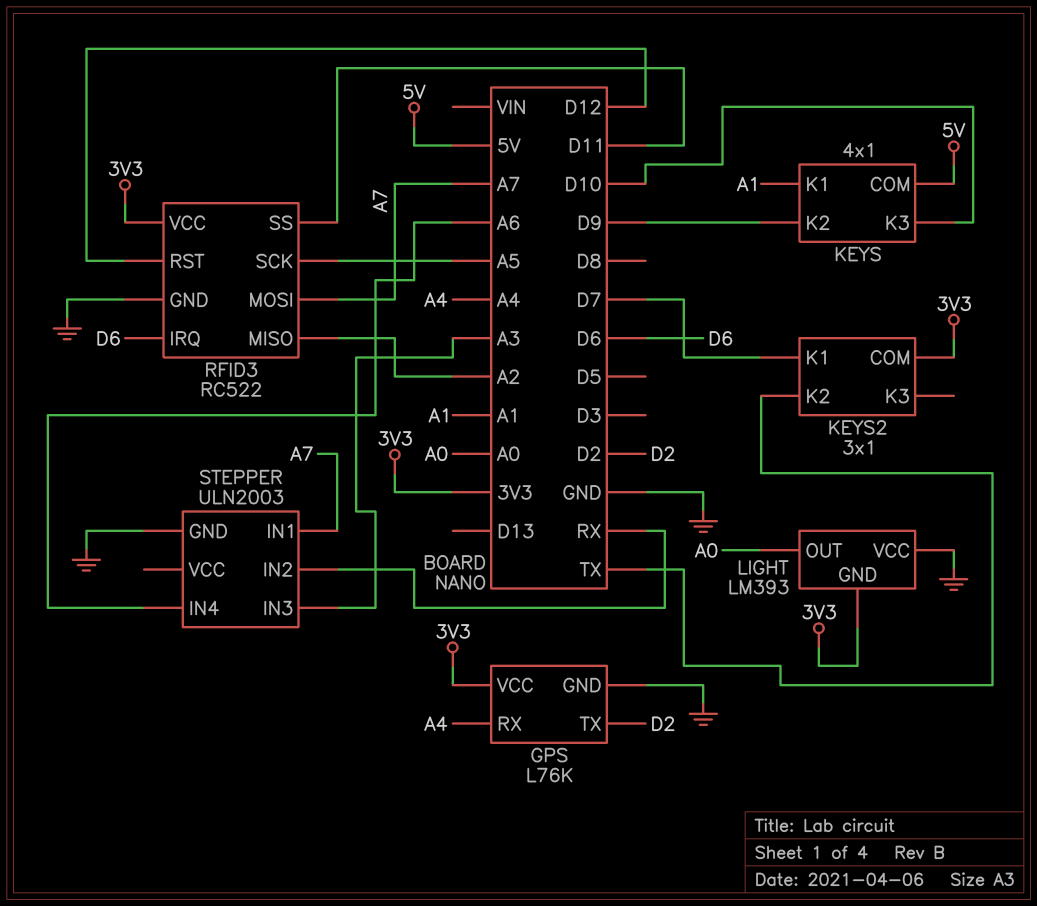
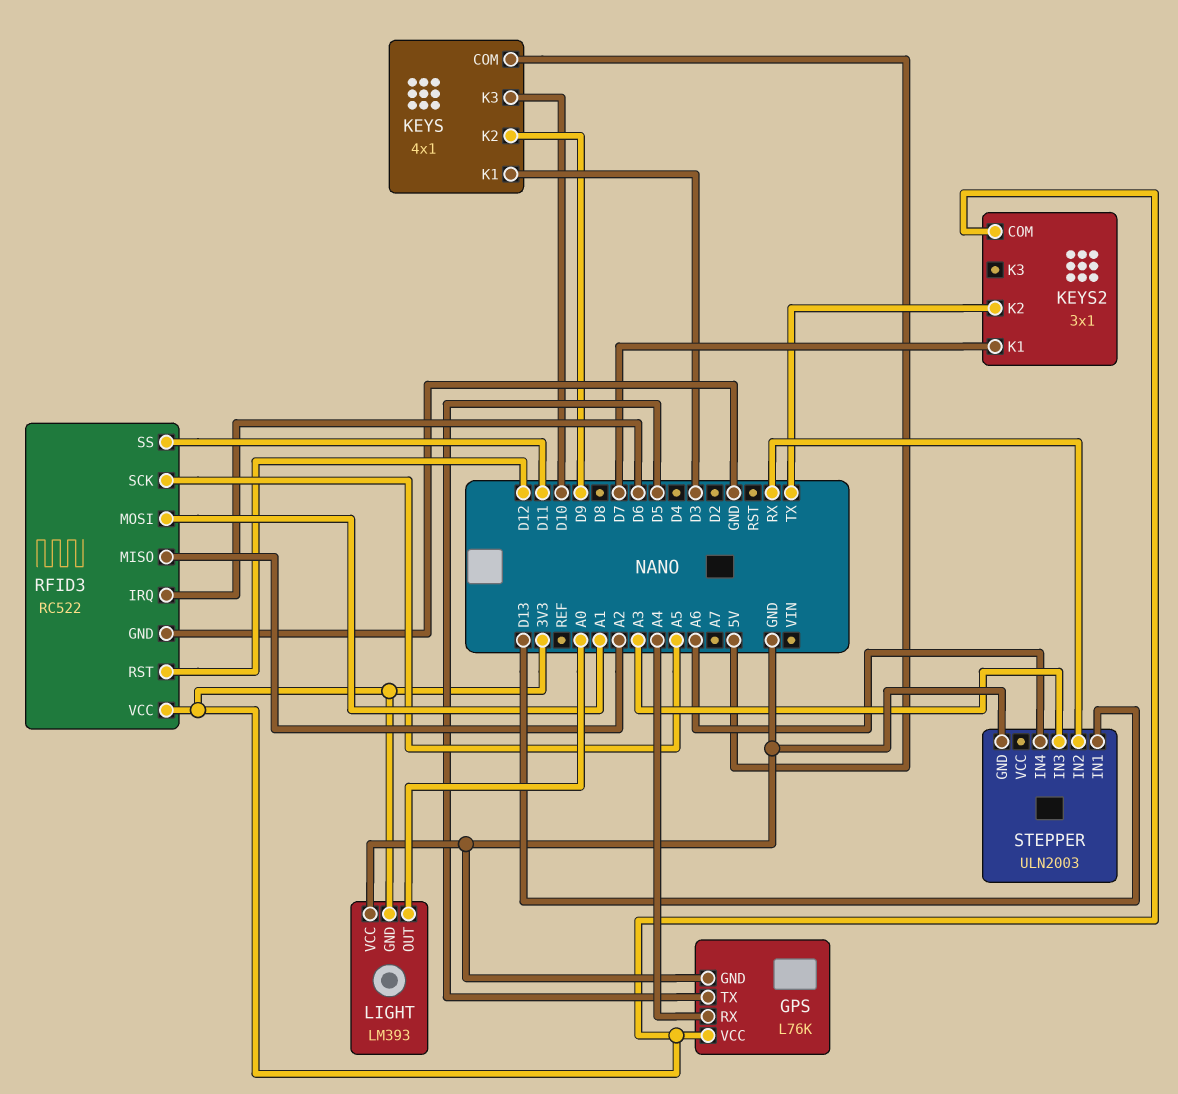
GPS pin TX: D2 -> D5
KEYS pin K1: A1 -> D3
RFID3 pin MOSI: A7 -> A1
STEPPER pin IN1: A7 -> D13

